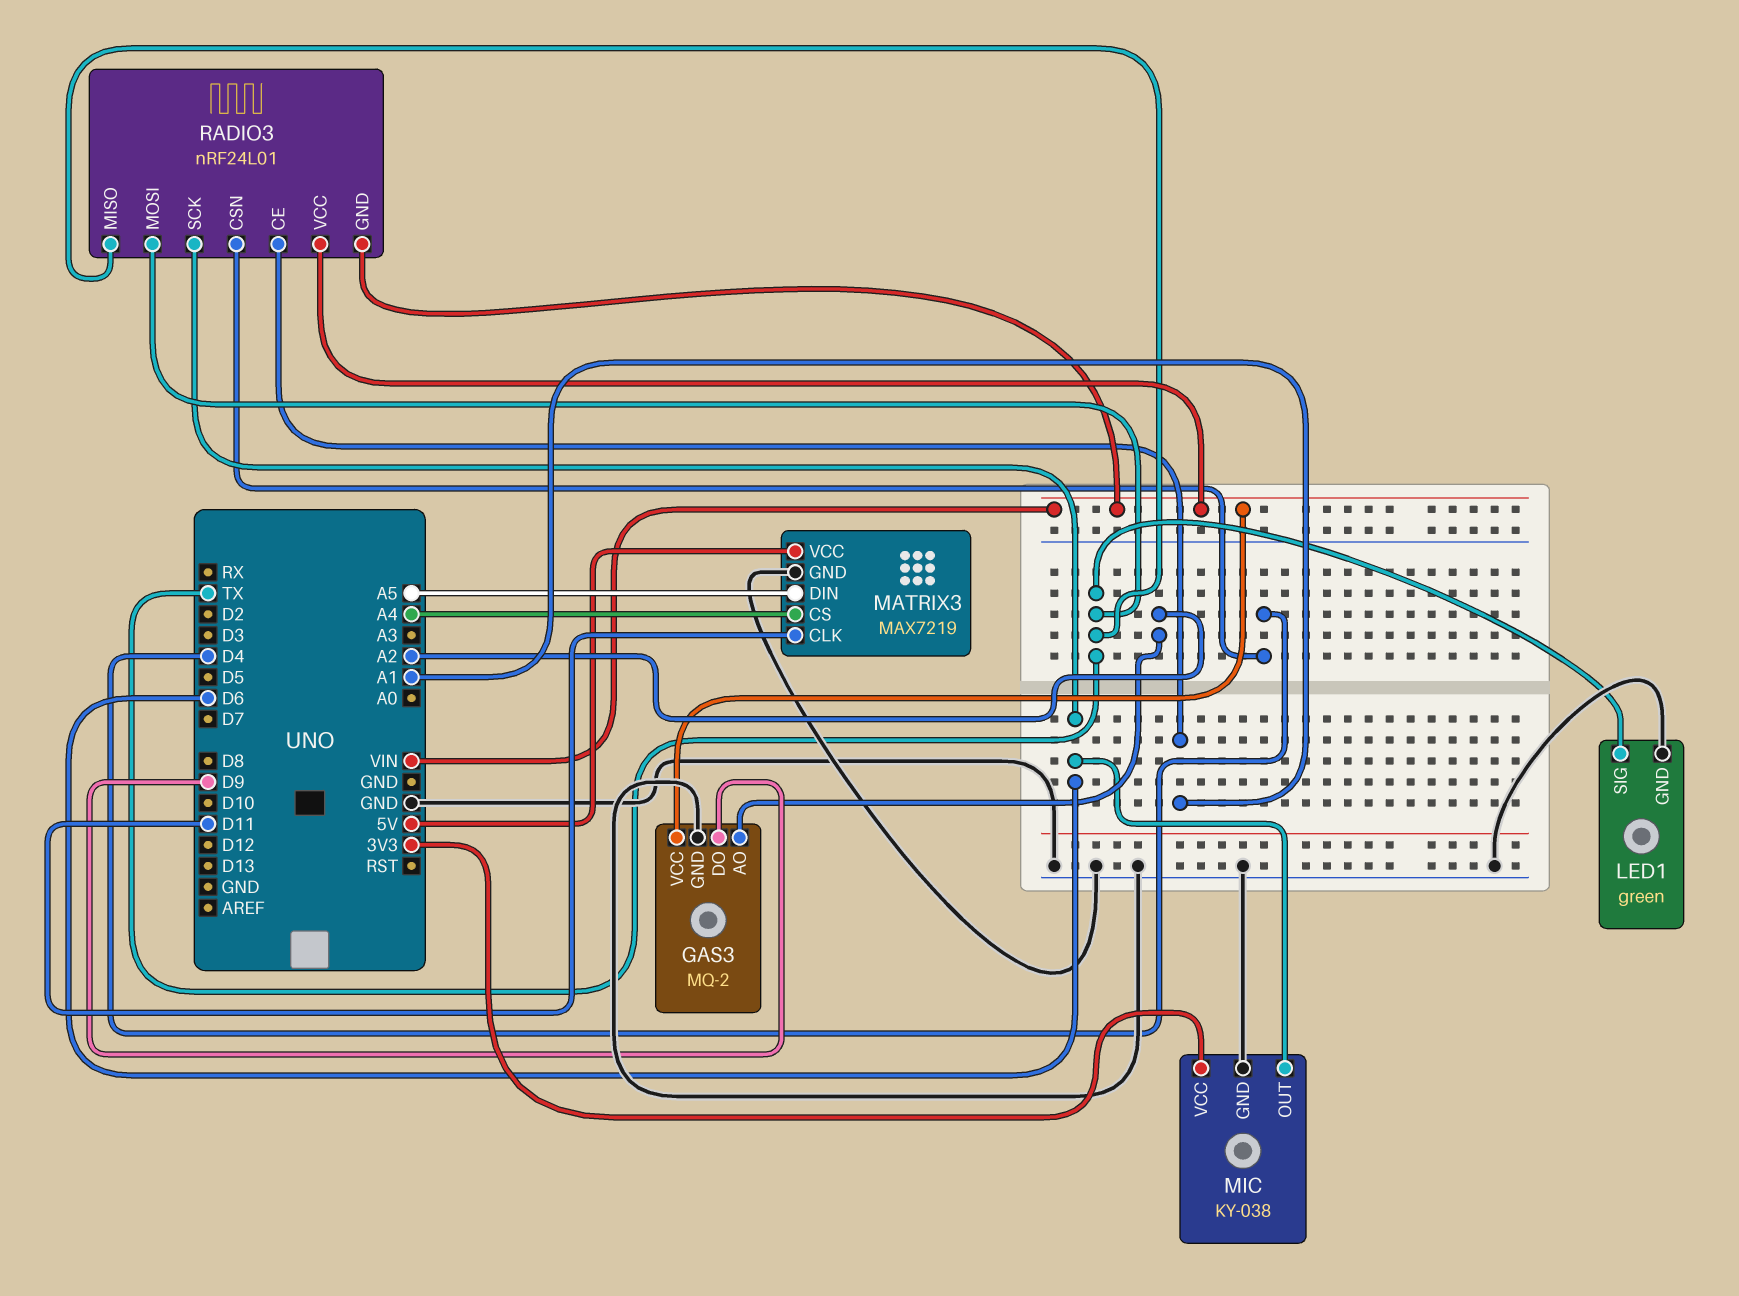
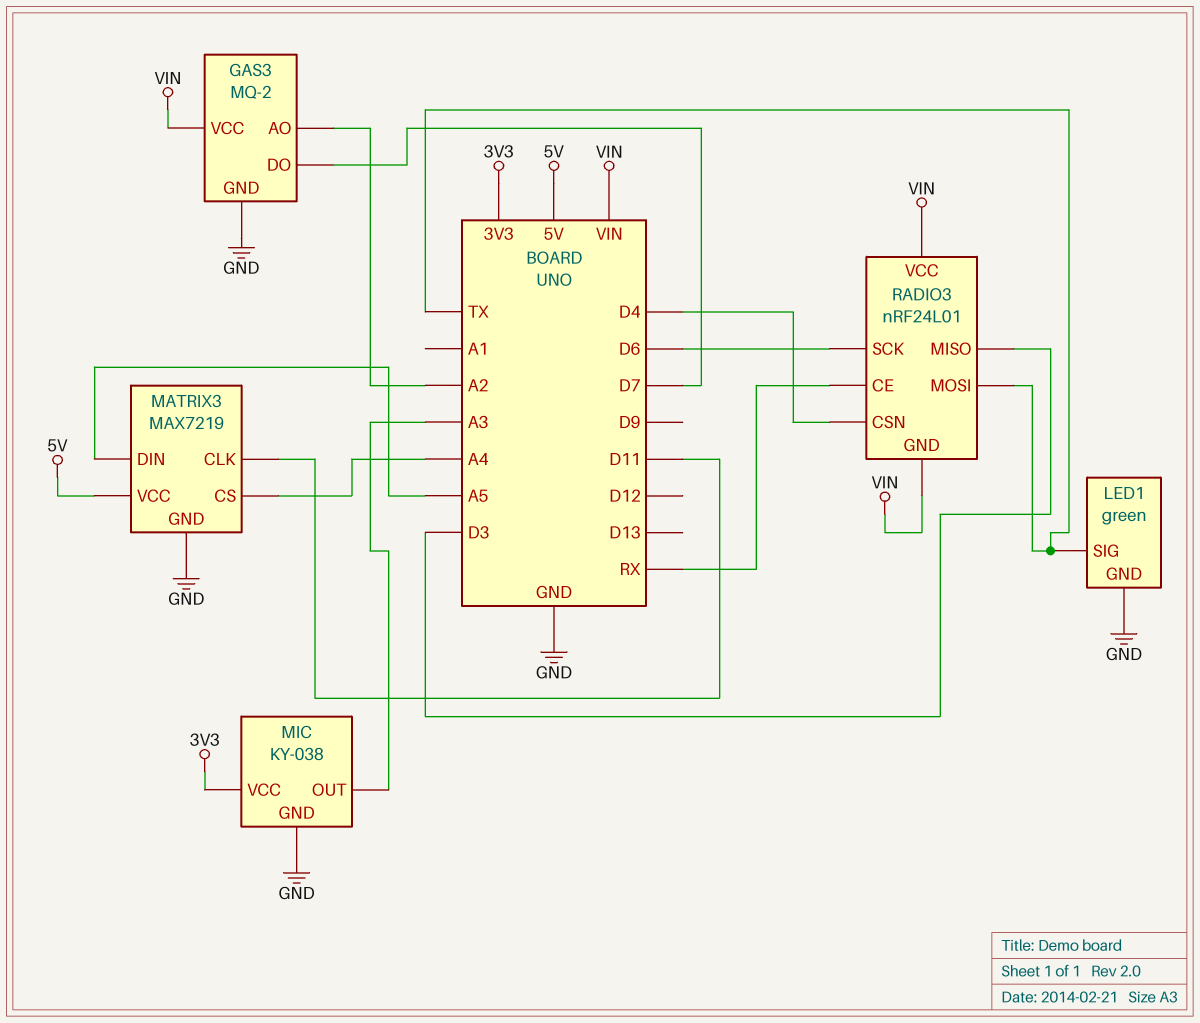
GAS3 pin DO: D9 -> D7
MIC pin OUT: D6 -> A3
RADIO3 pin CE: A1 -> RX
RADIO3 pin MISO: TX -> D3

